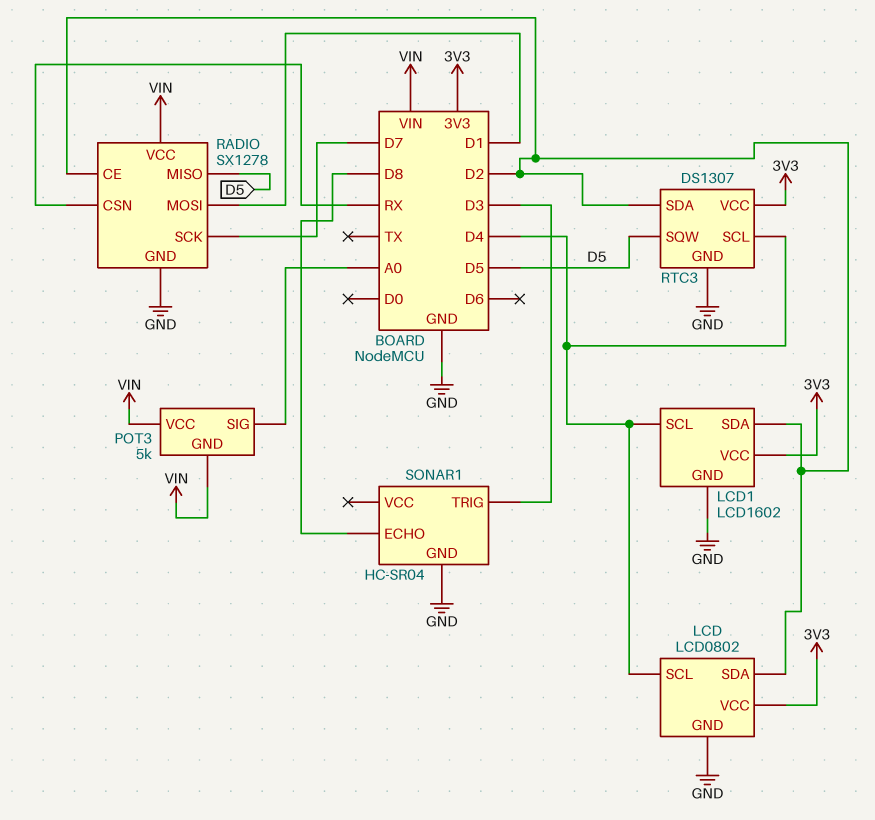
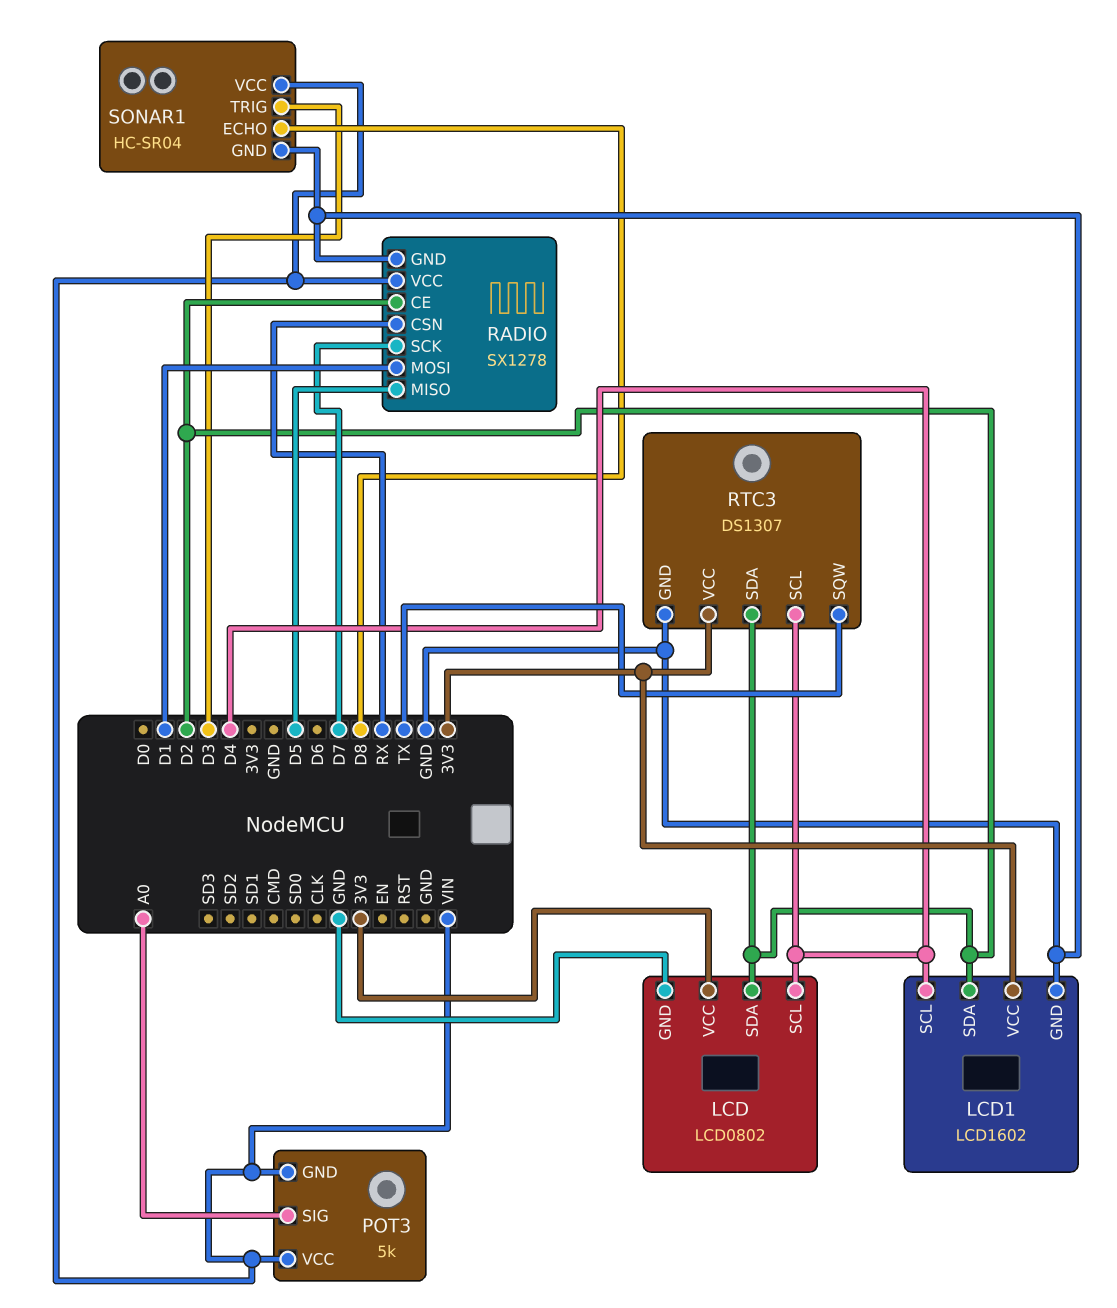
RTC3 pin SQW: D5 -> TX
SONAR1 pin VCC: none -> VIN

